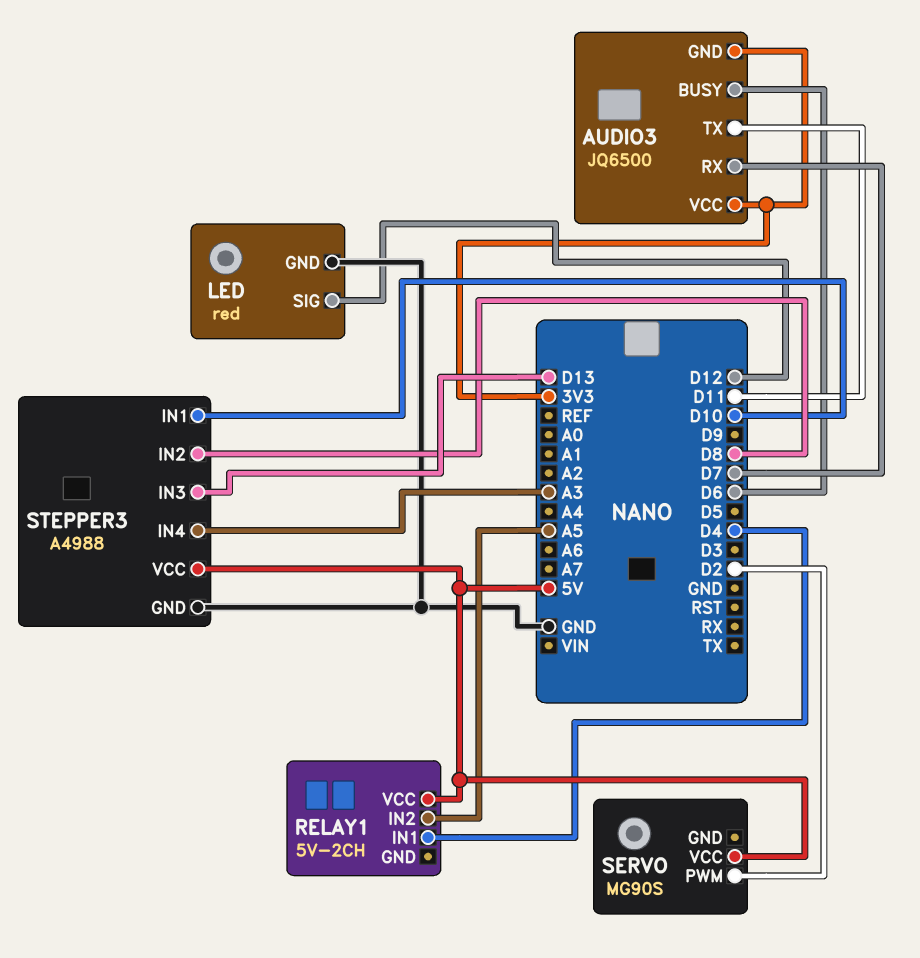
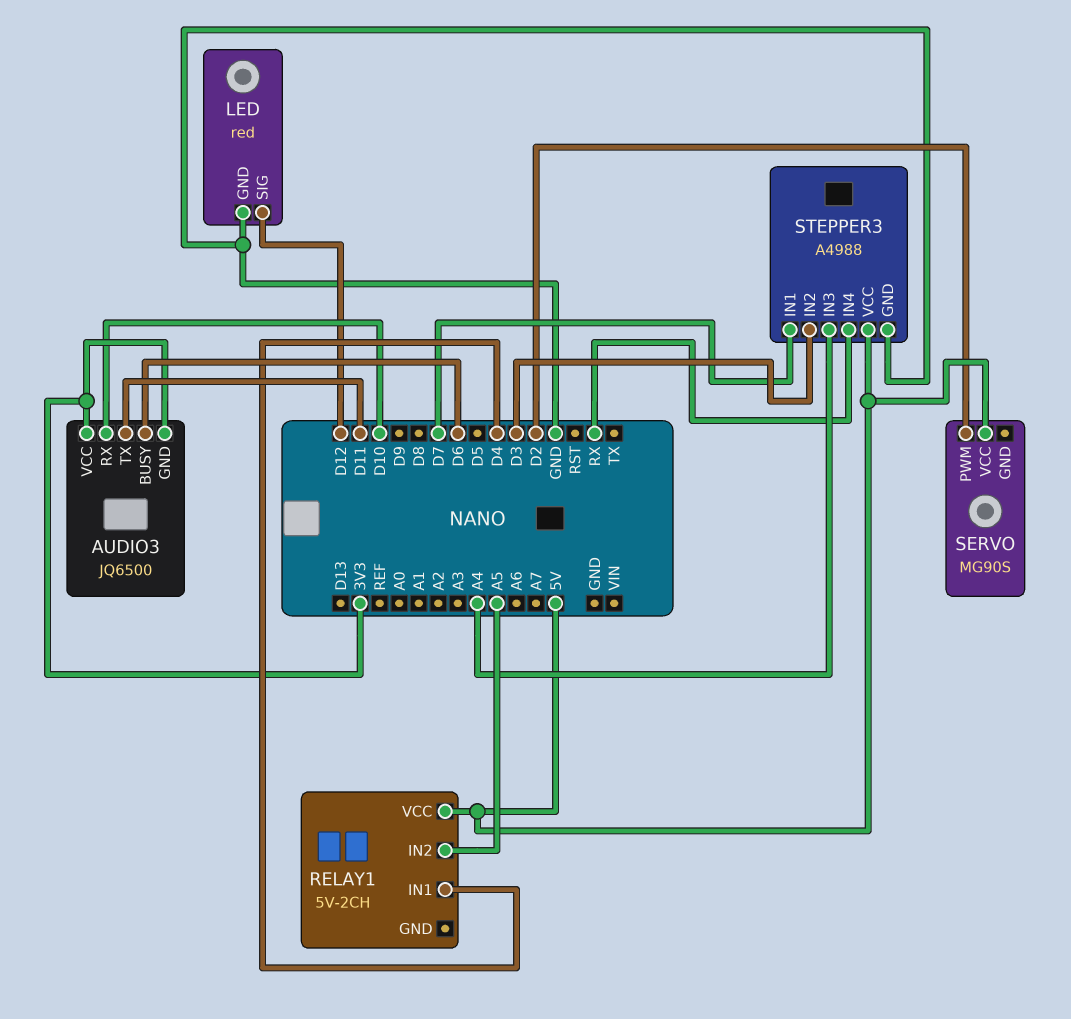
AUDIO3 pin RX: D7 -> D10
STEPPER3 pin IN1: D10 -> D7
STEPPER3 pin IN2: D8 -> D3
STEPPER3 pin IN3: D13 -> A4
STEPPER3 pin IN4: A3 -> RX

